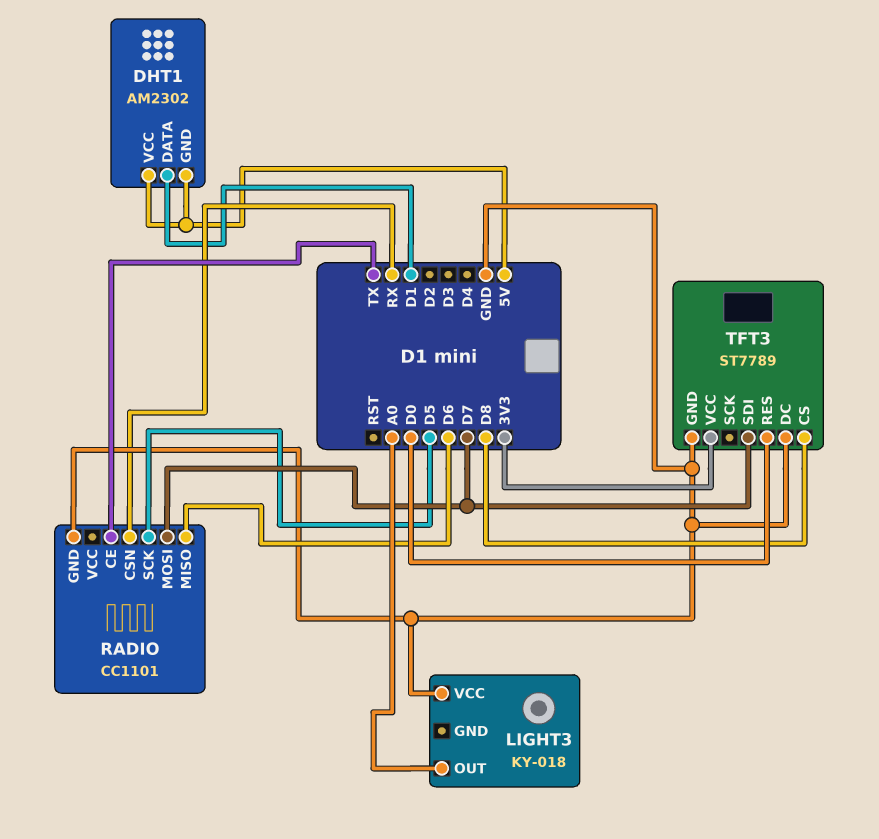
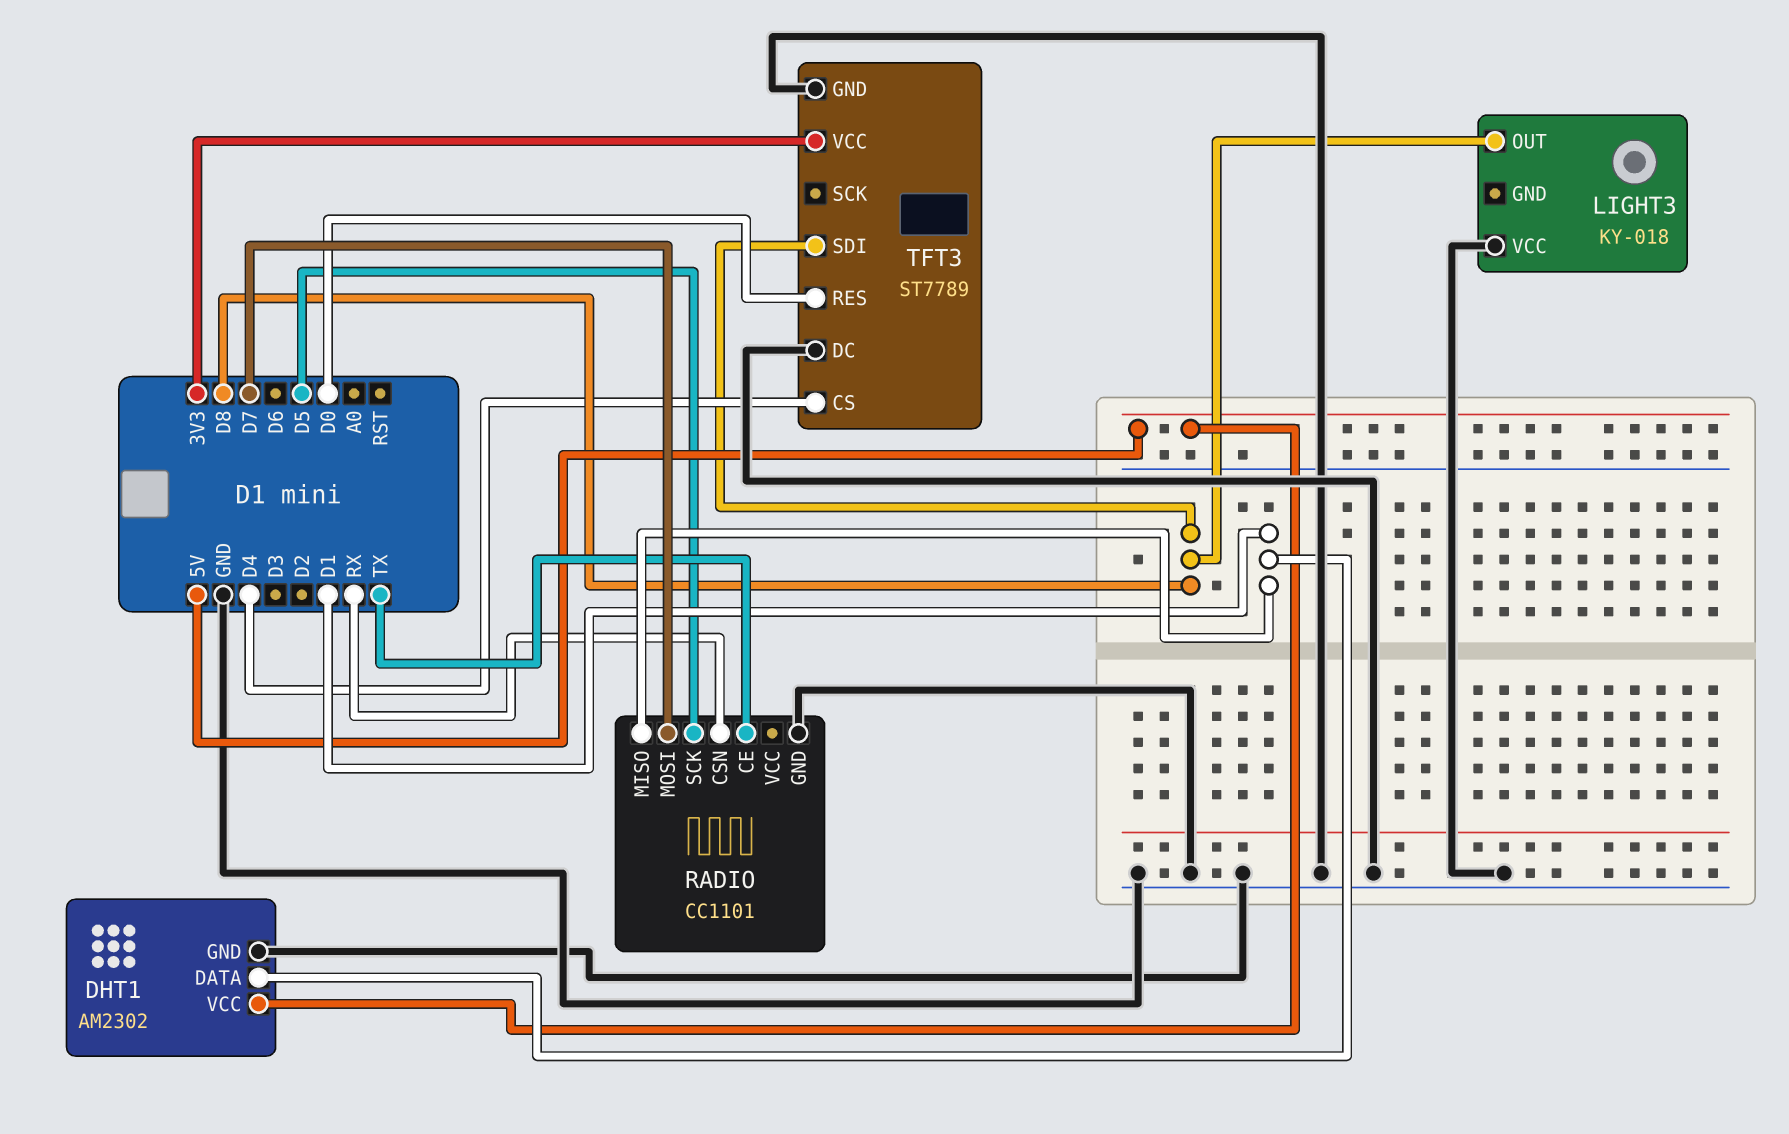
DHT1 pin GND: 5V -> GND
LIGHT3 pin OUT: A0 -> D8
RADIO pin MISO: D6 -> D1
TFT3 pin CS: D8 -> D4
TFT3 pin SDI: D7 -> D8

